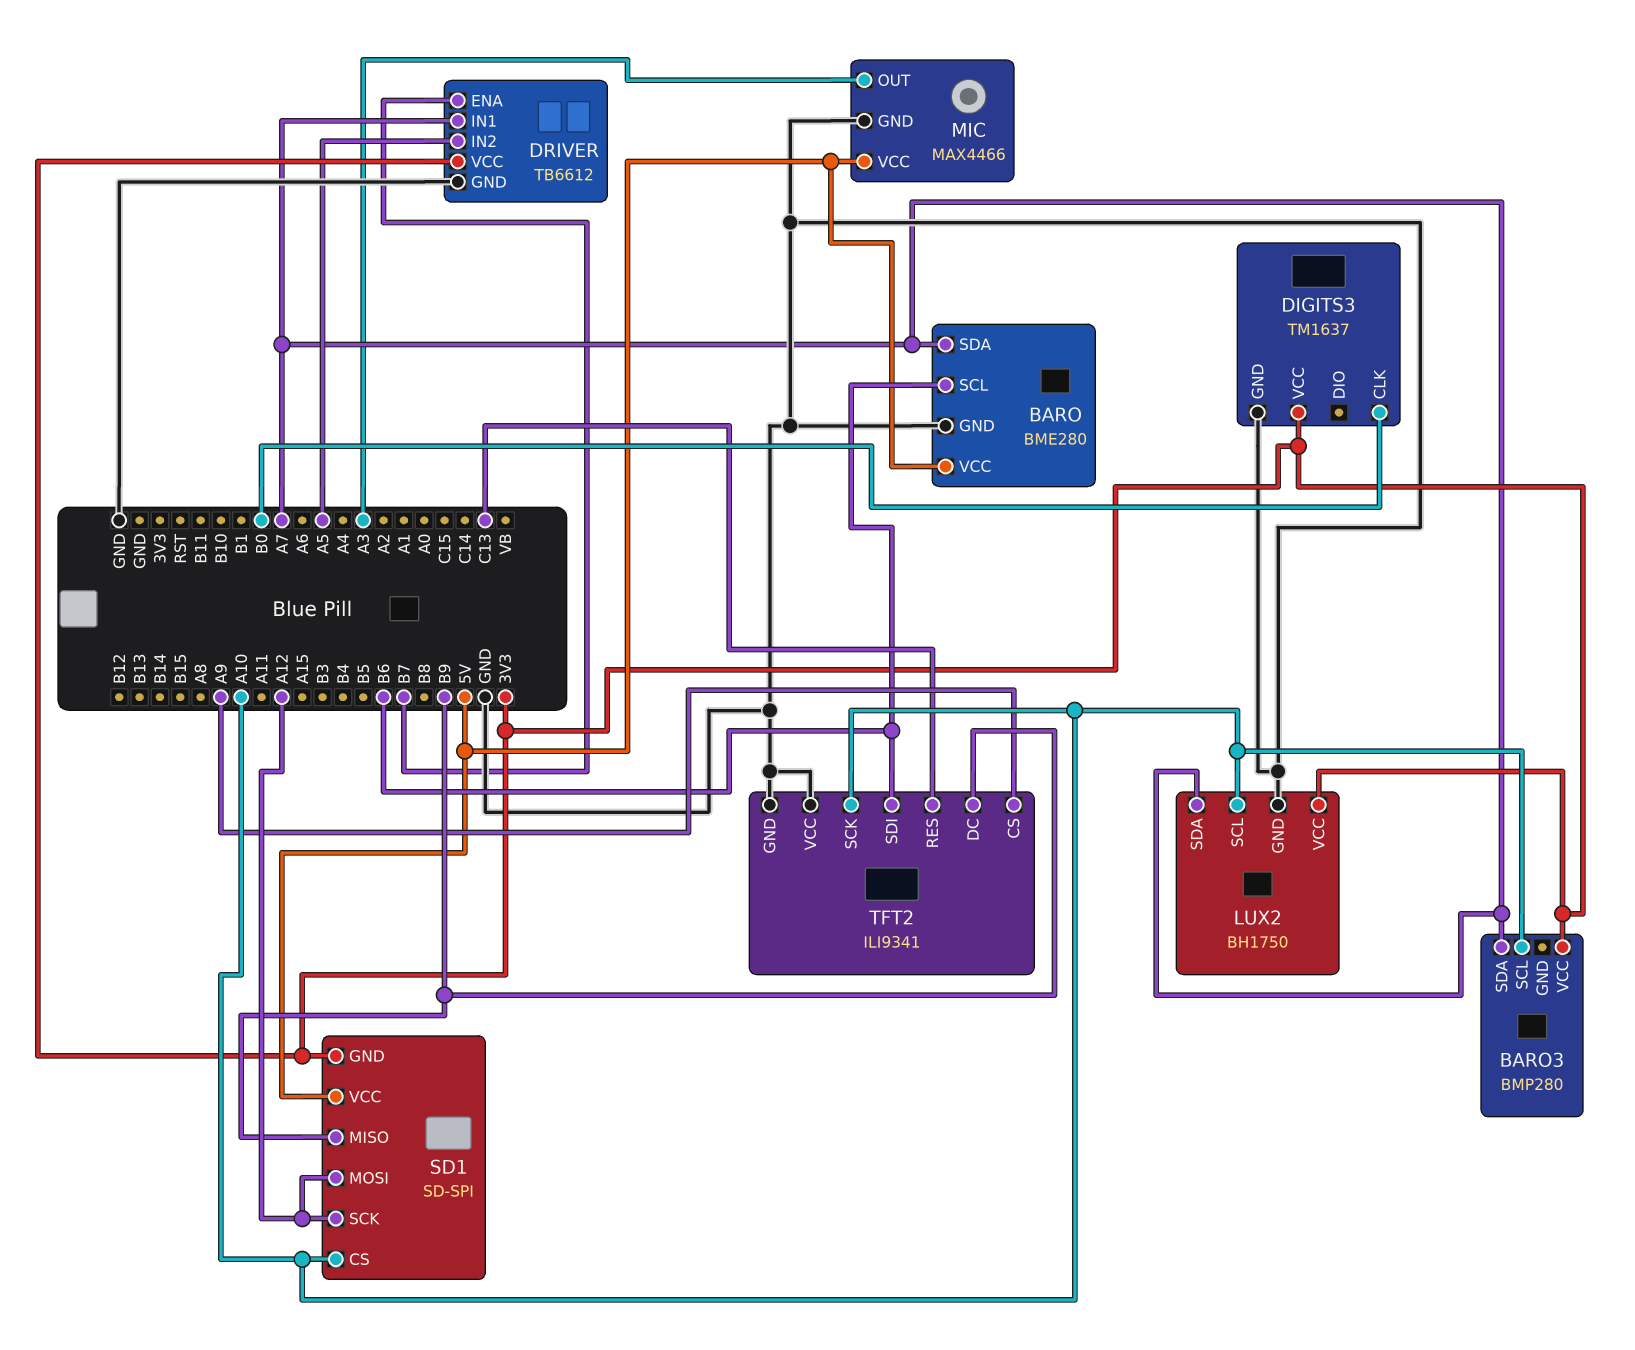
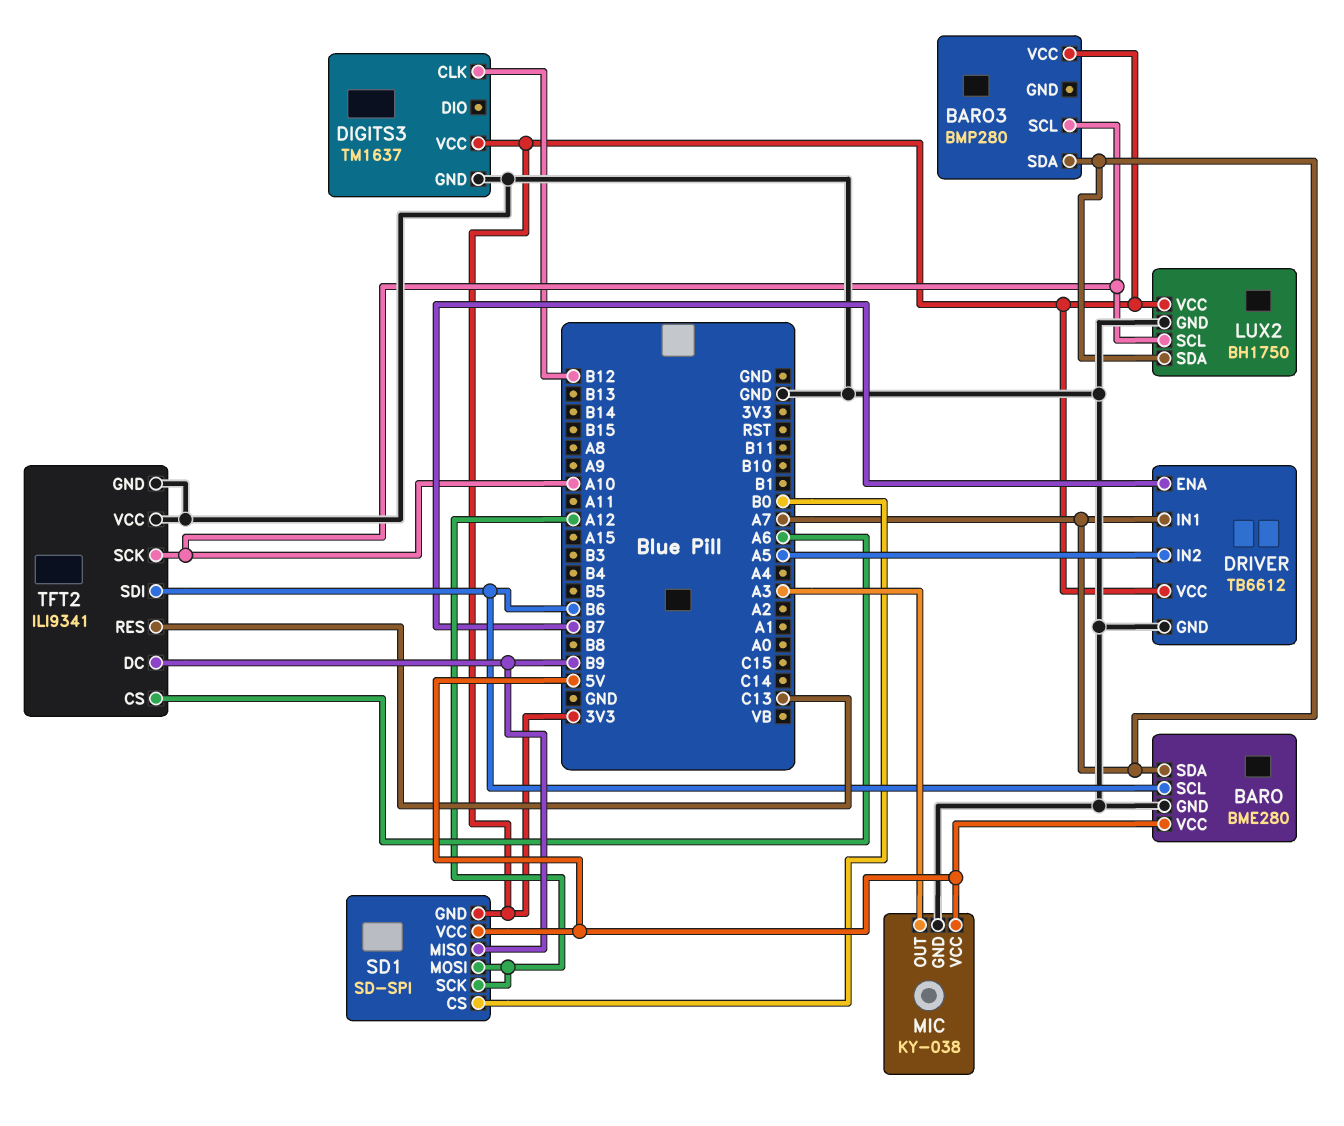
DIGITS3 pin CLK: B0 -> B12
MIC: MAX4466 -> KY-038
SD1 pin CS: A10 -> B0
TFT2 pin CS: A9 -> A6

